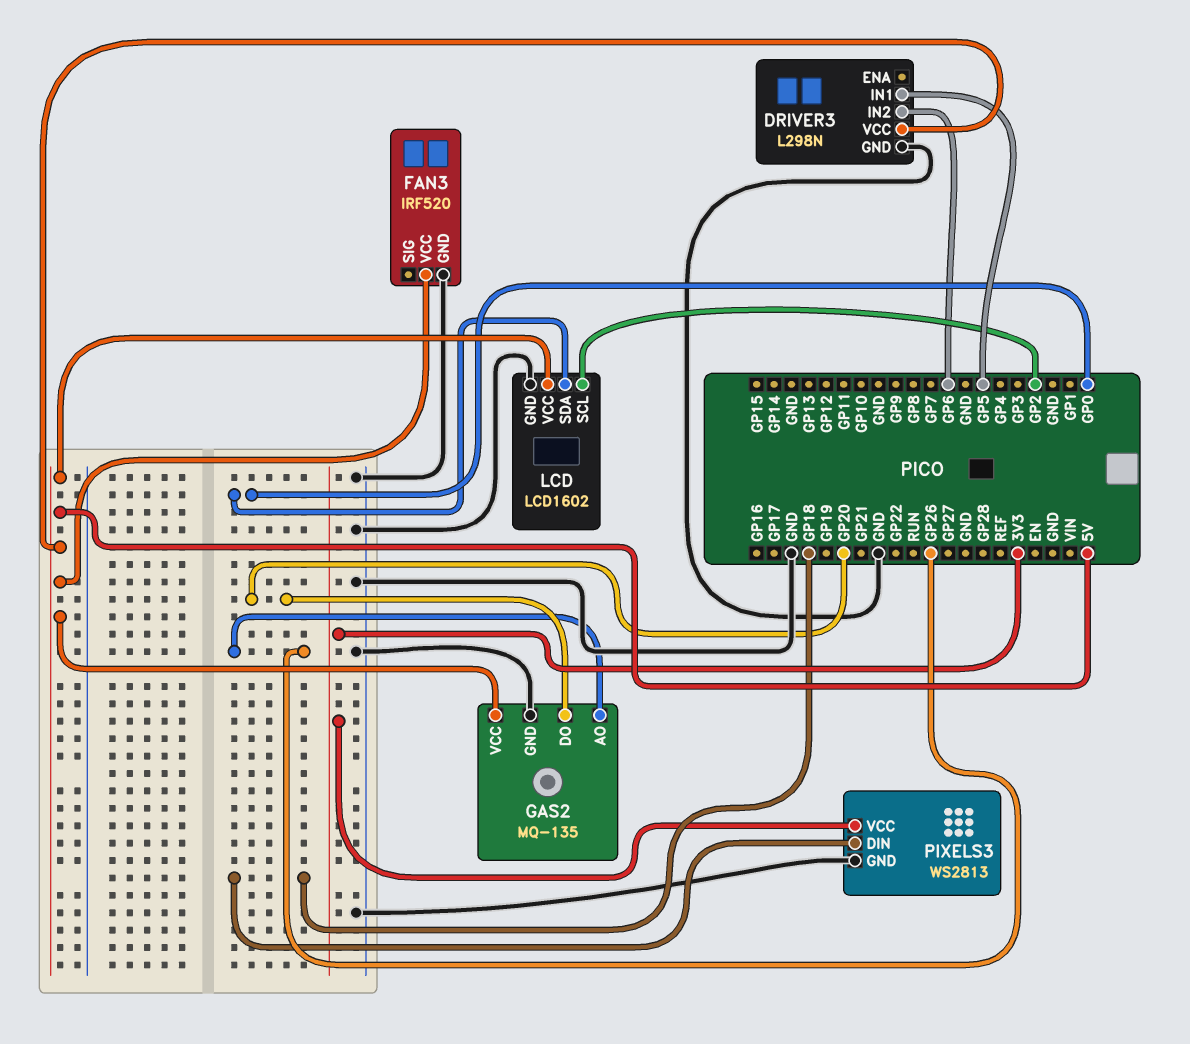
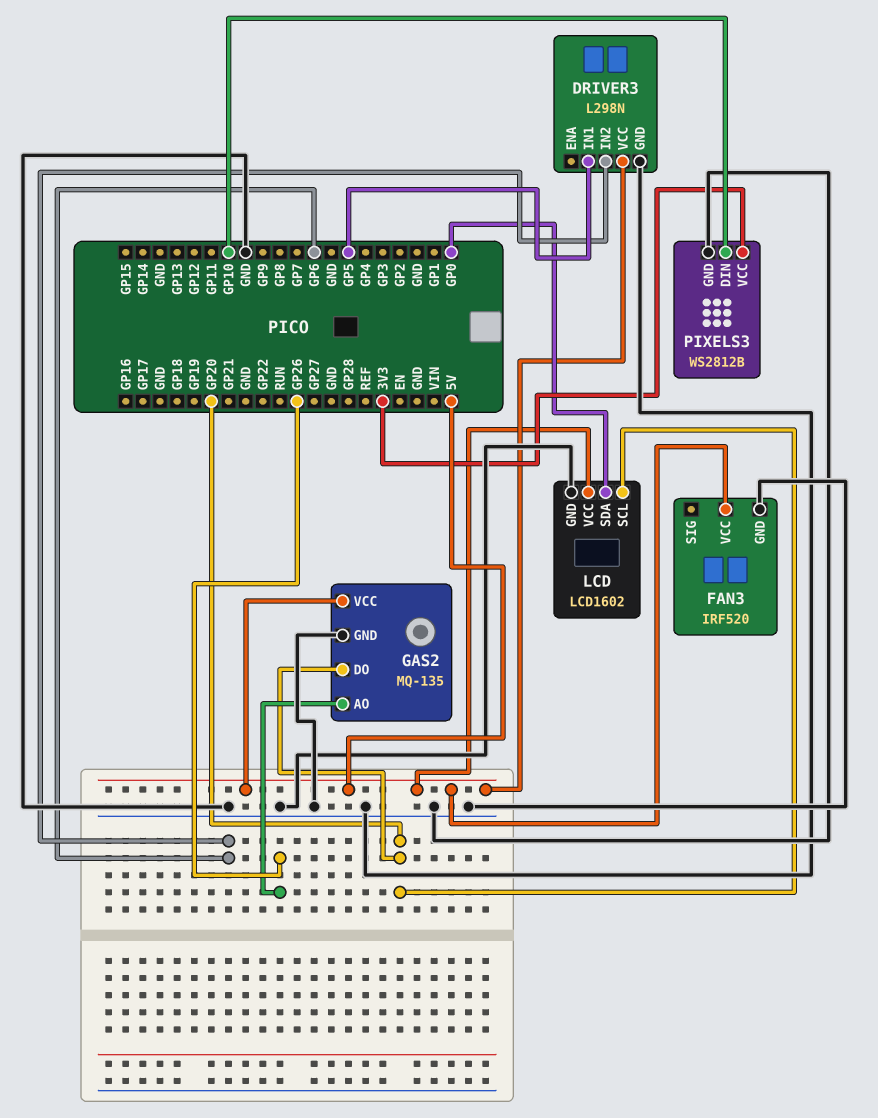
LCD pin SCL: GP2 -> GP20
PIXELS3: WS2813 -> WS2812B
PIXELS3 pin DIN: GP18 -> GP10

